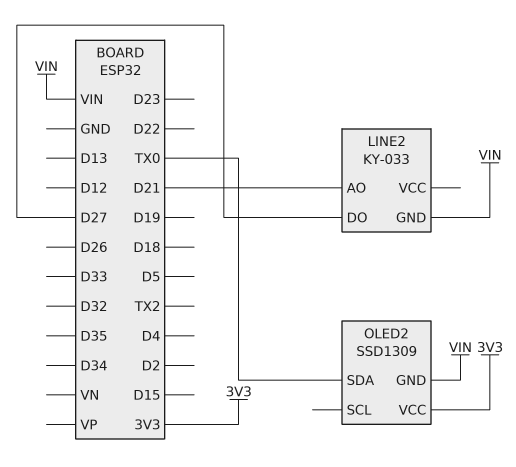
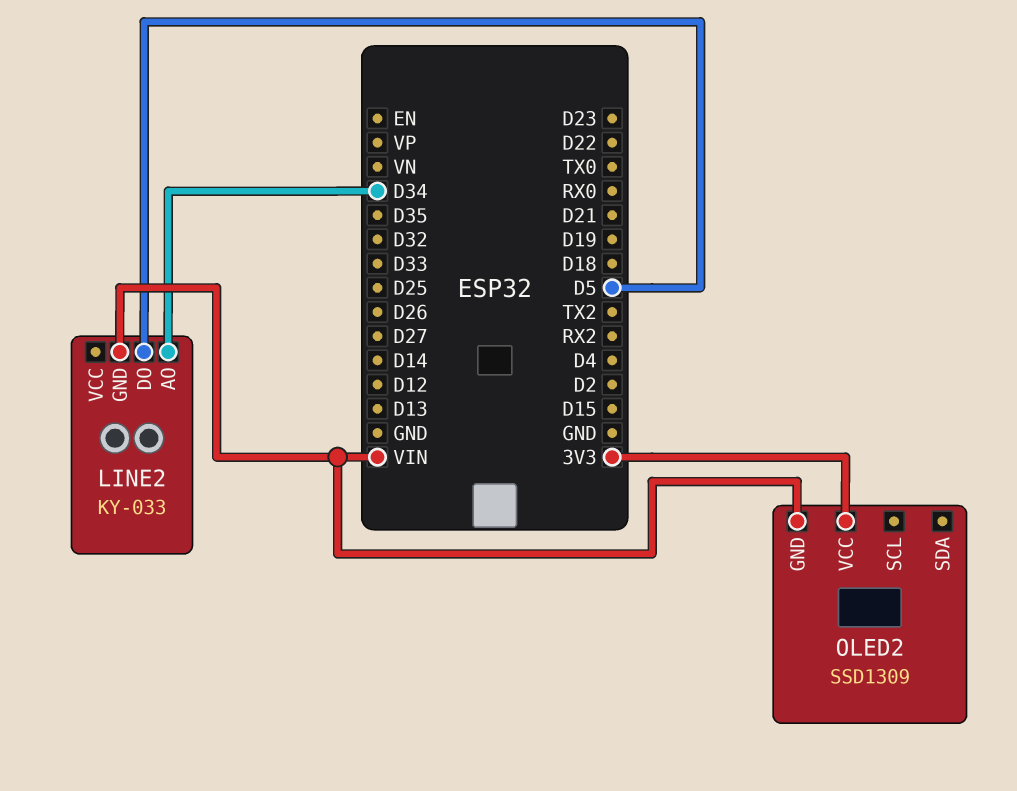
LINE2 pin AO: D21 -> D34
LINE2 pin DO: D27 -> D5
OLED2 pin SDA: TX0 -> none

